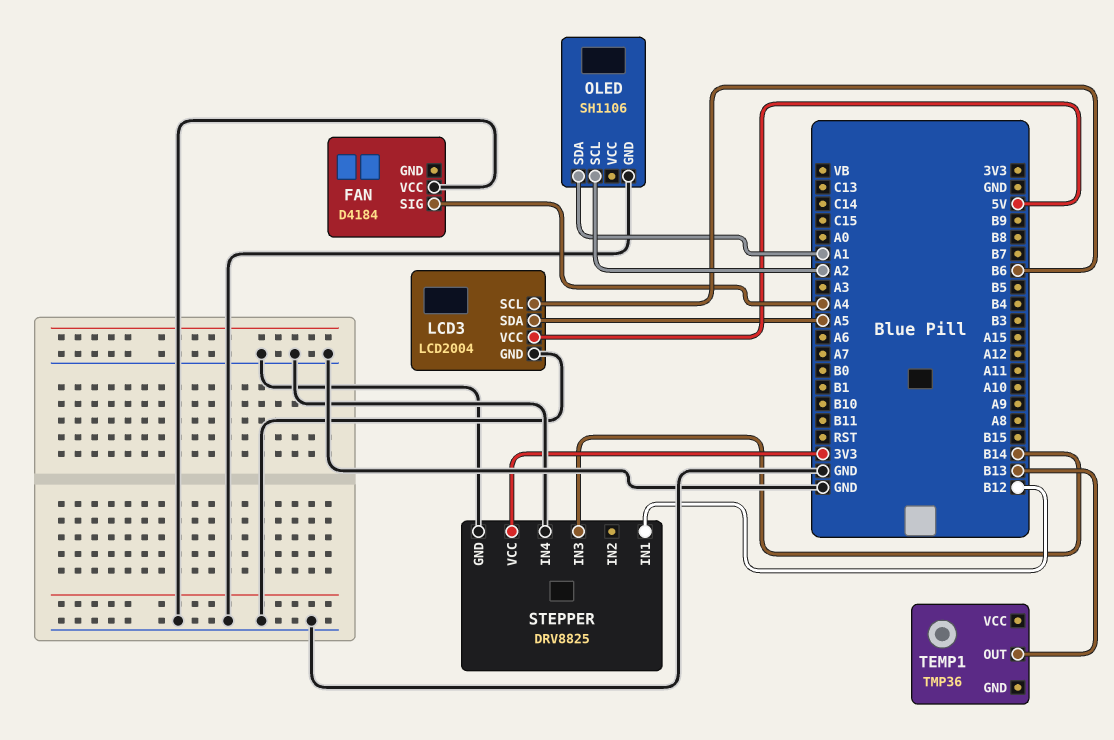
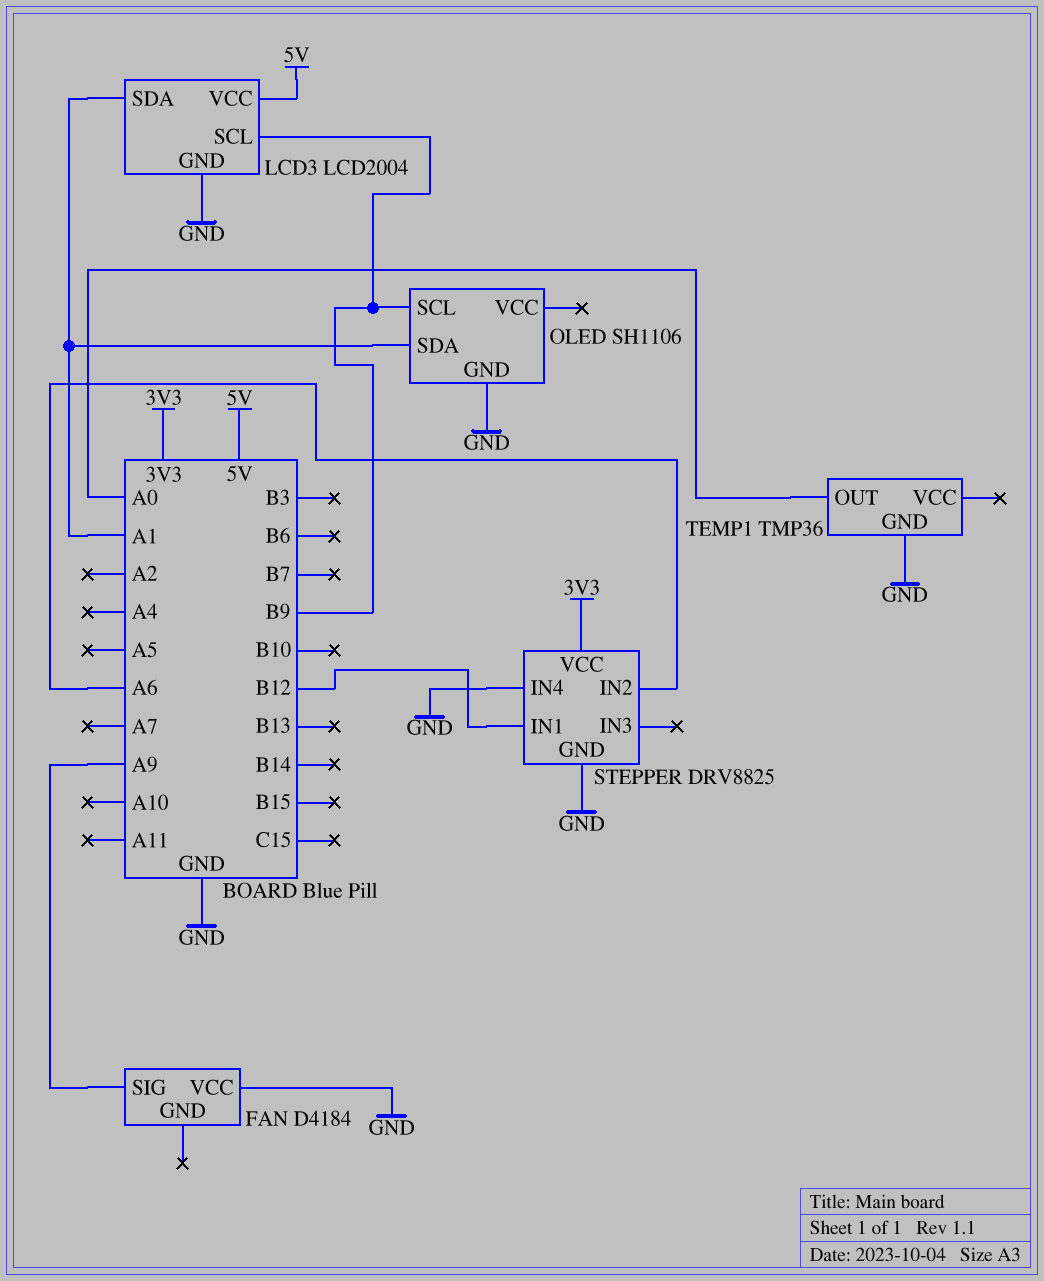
FAN pin SIG: A4 -> A9
LCD3 pin SCL: B6 -> B9
LCD3 pin SDA: A5 -> A1
OLED pin SCL: A2 -> B9
STEPPER pin IN2: none -> A6
STEPPER pin IN3: B14 -> none
TEMP1 pin GND: none -> GND
TEMP1 pin OUT: B13 -> A0

